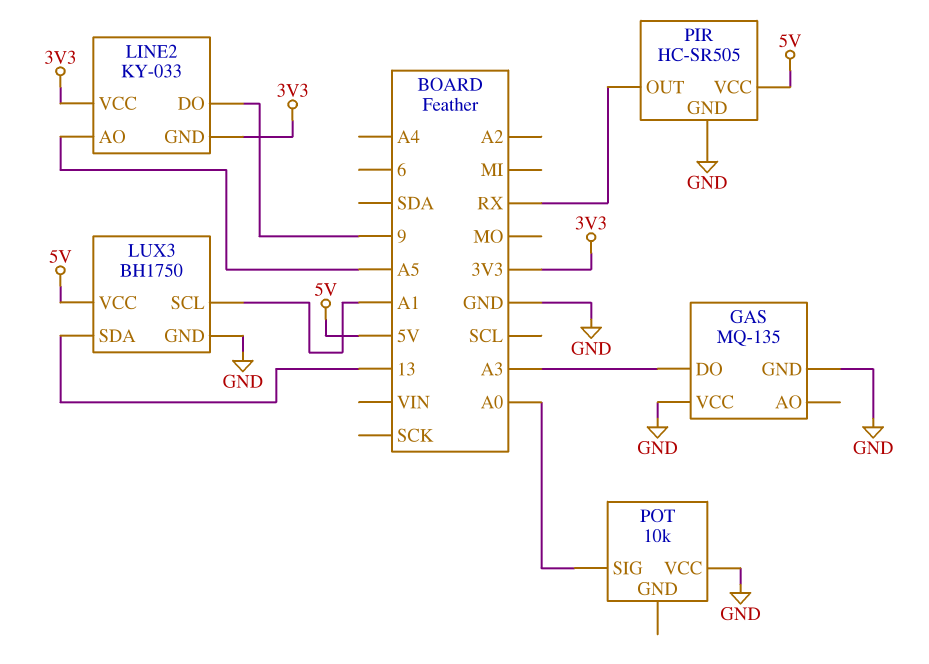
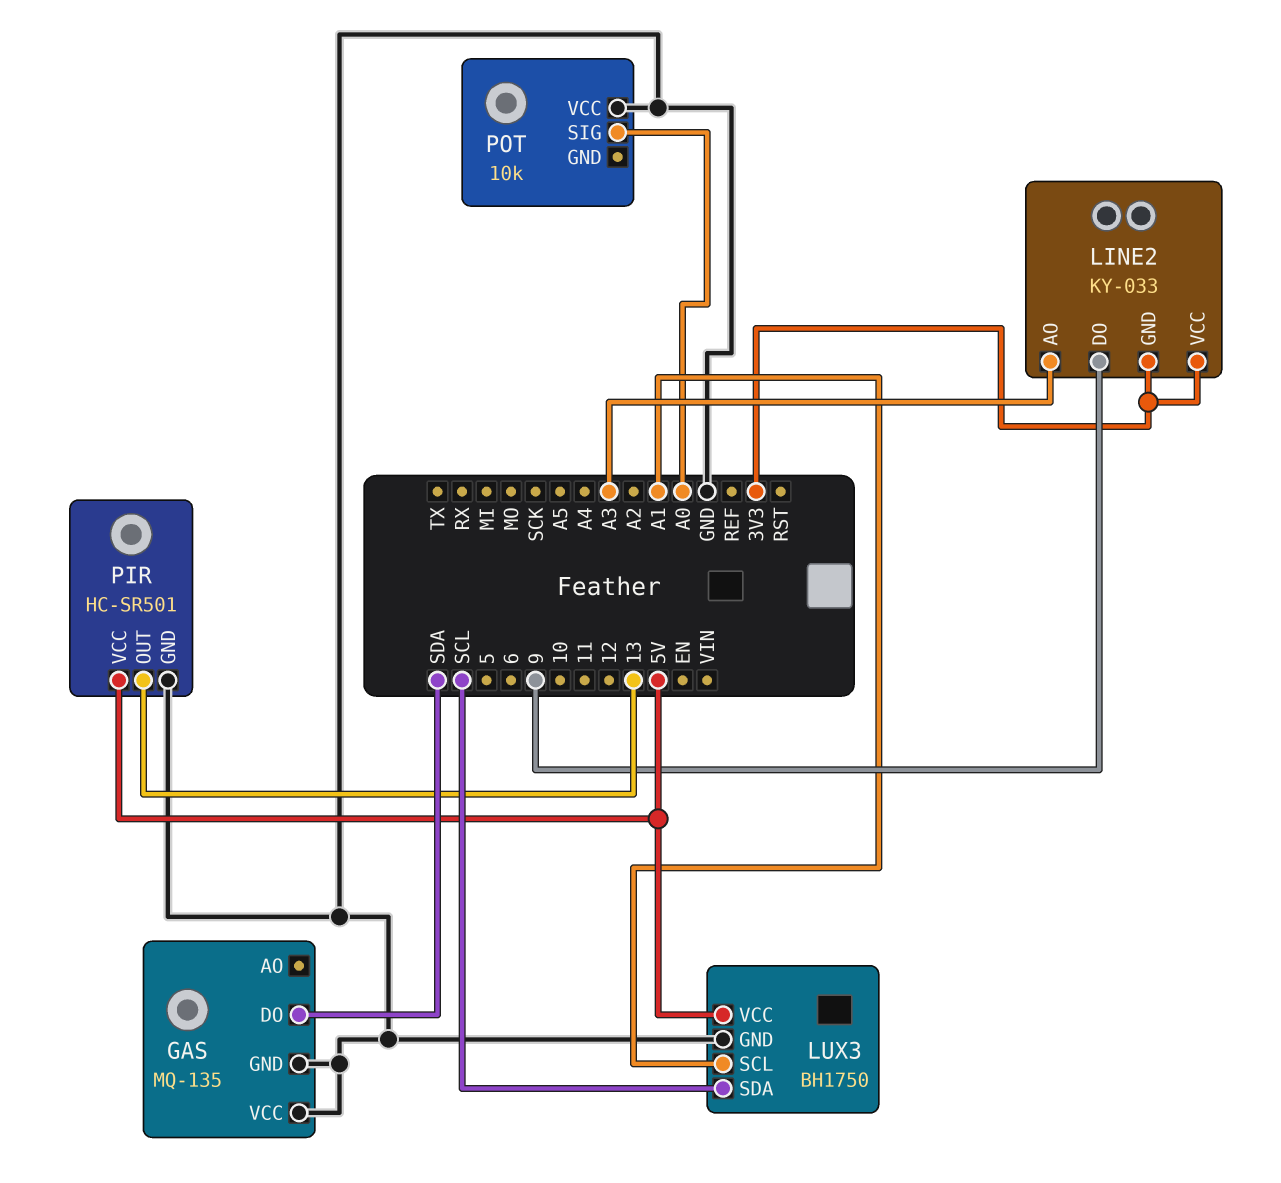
GAS pin DO: A3 -> SDA
LINE2 pin AO: A5 -> A3
LUX3 pin SDA: 13 -> SCL
PIR: HC-SR505 -> HC-SR501
PIR pin OUT: RX -> 13

